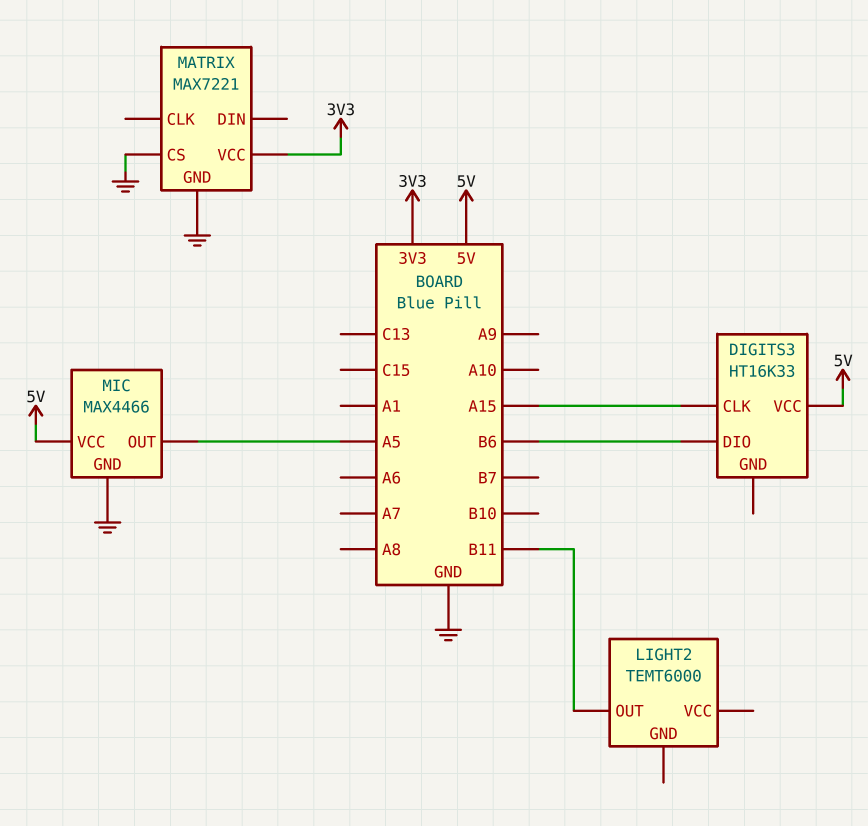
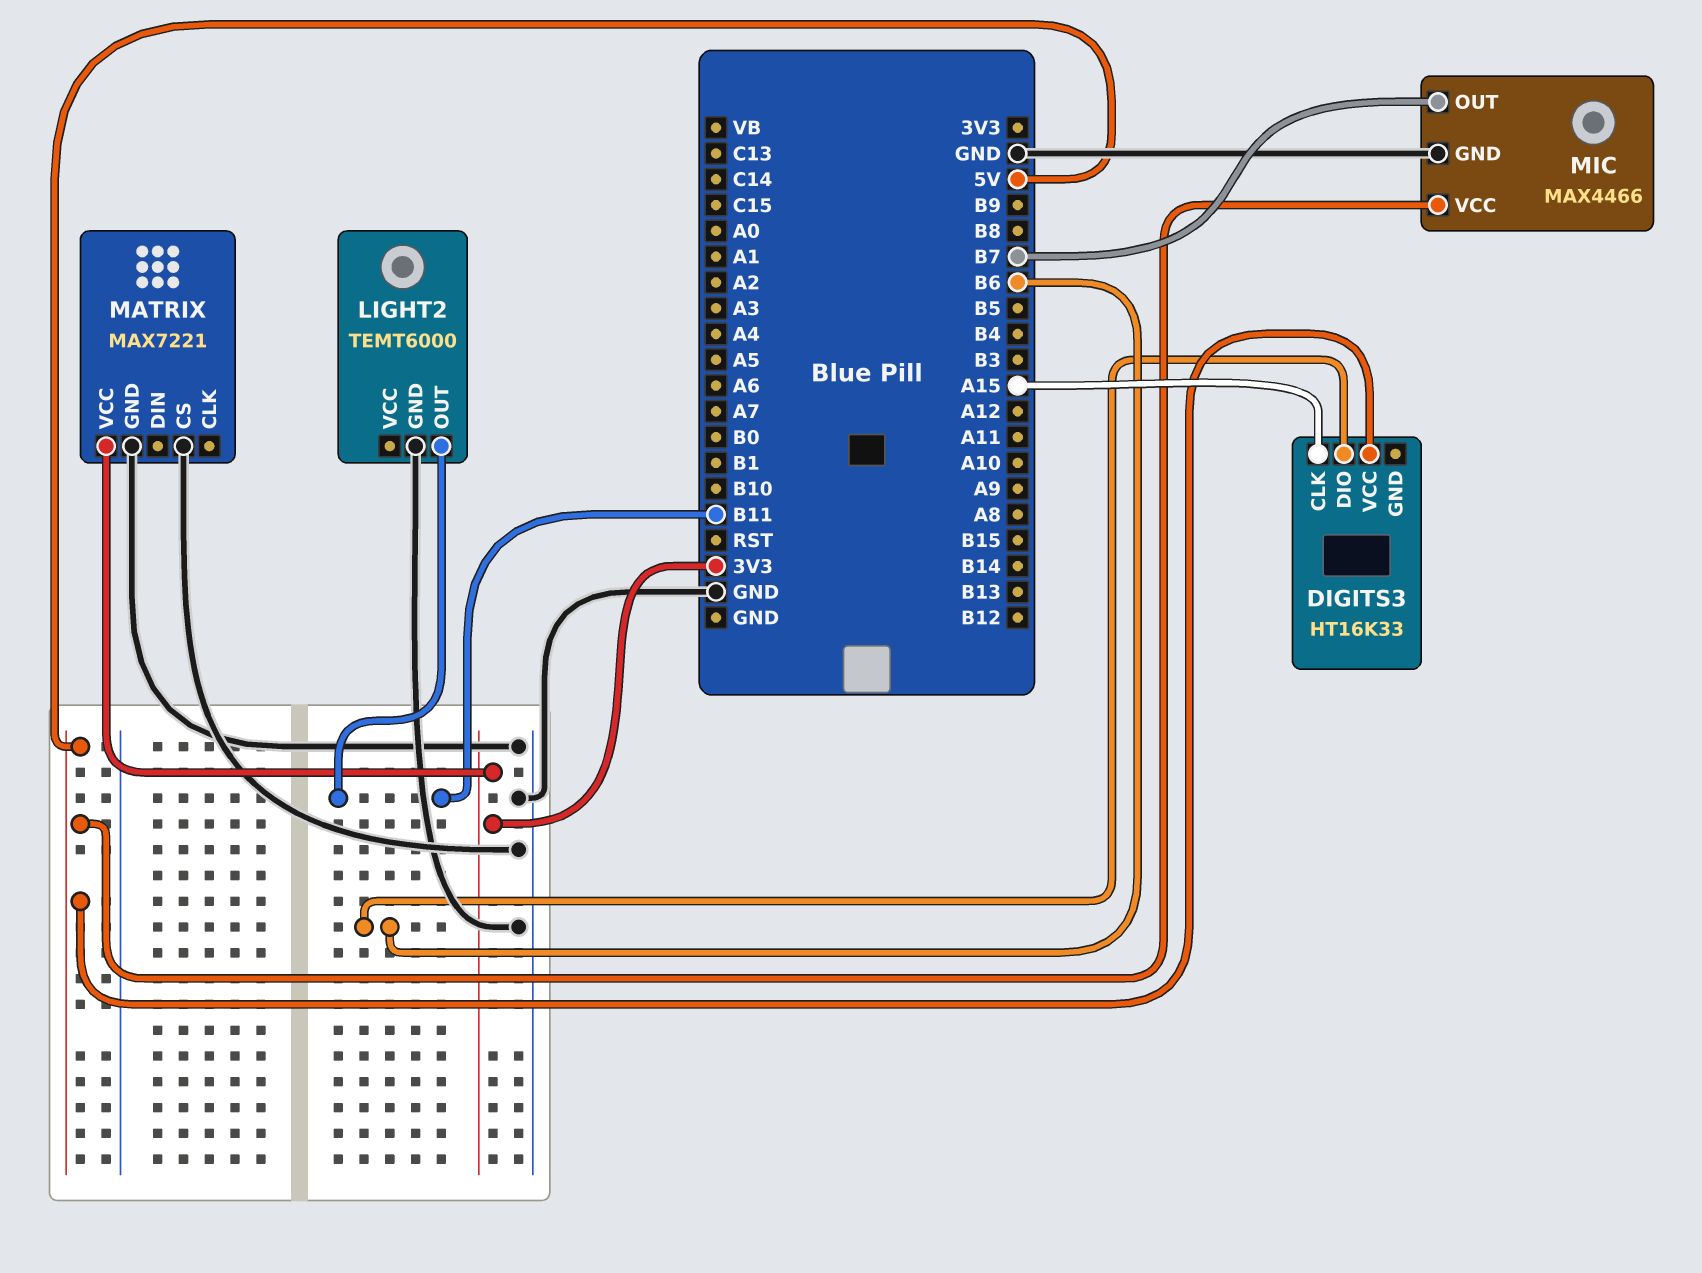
LIGHT2 pin GND: none -> GND
MIC pin OUT: A5 -> B7

